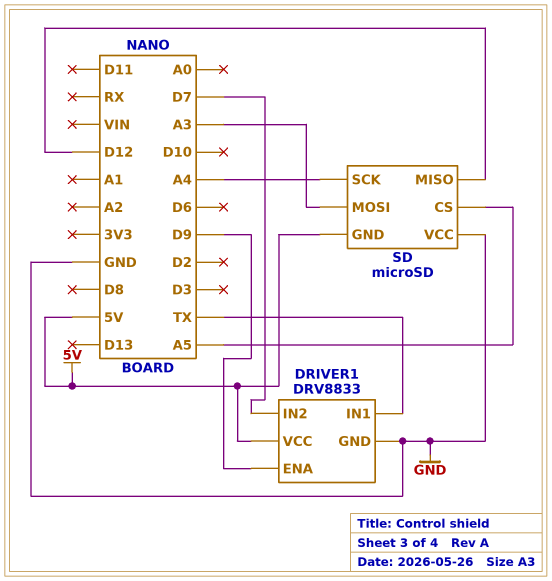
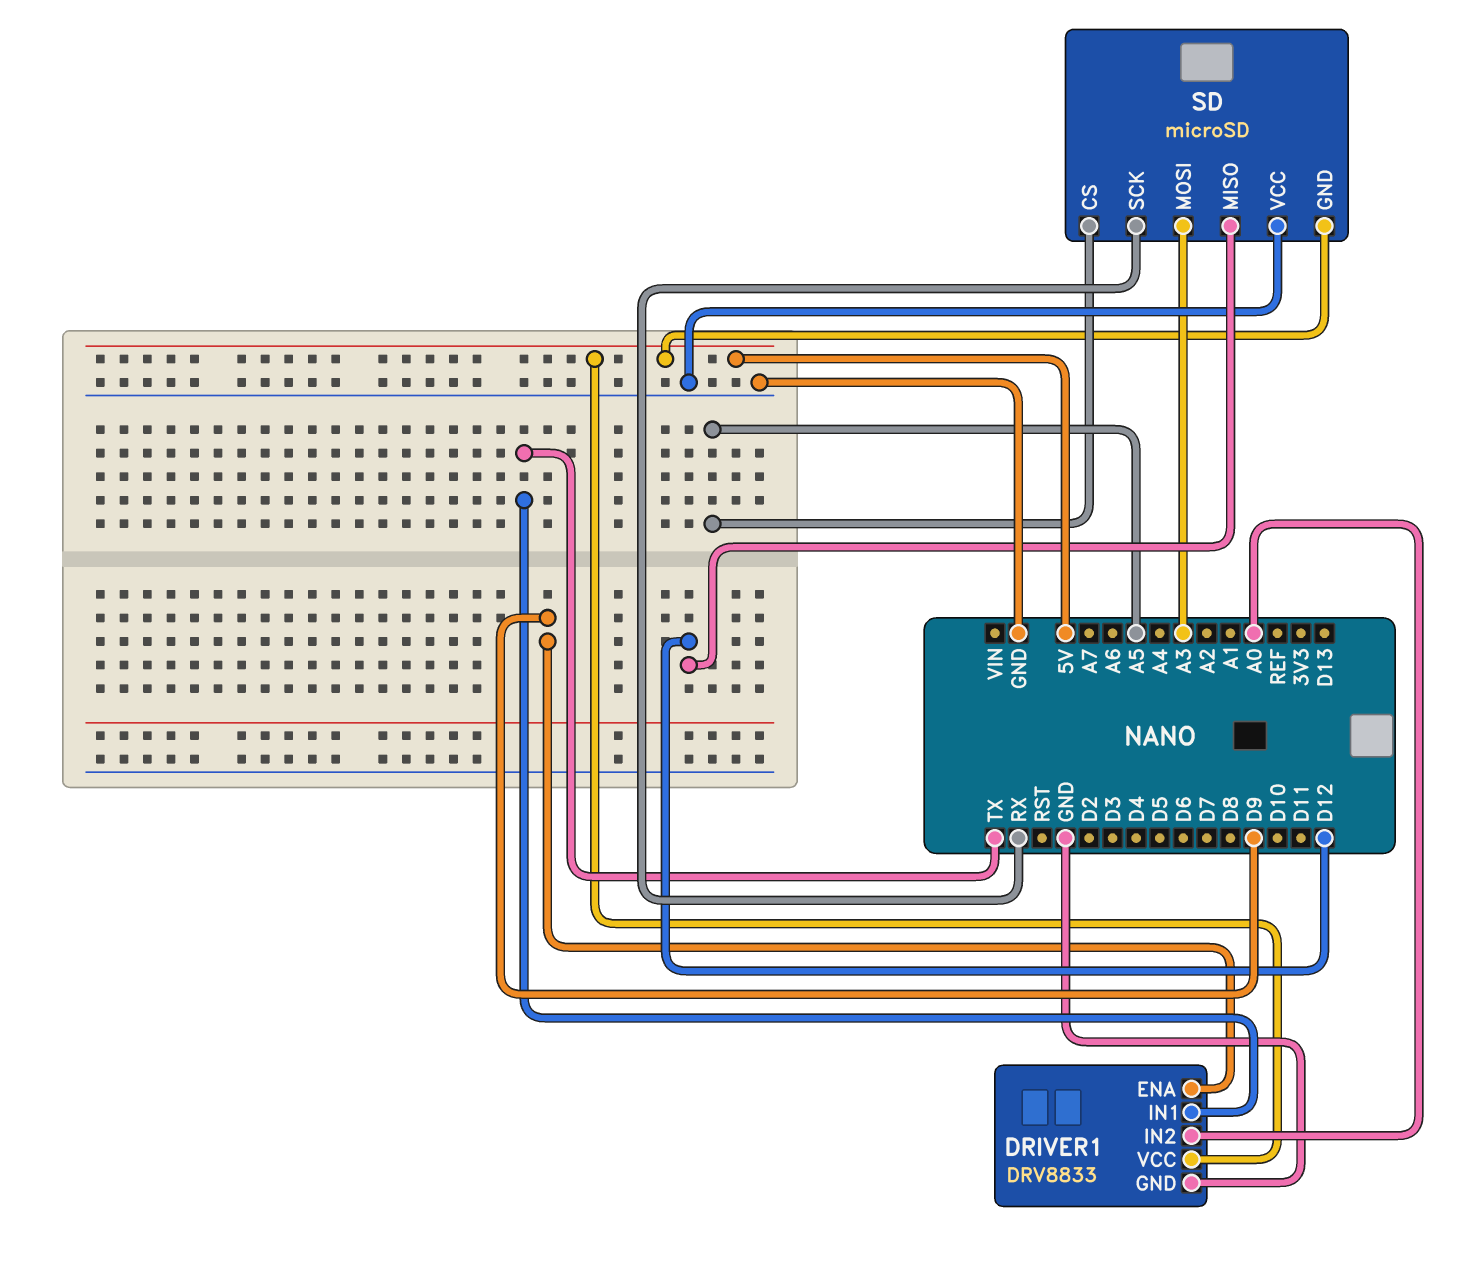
DRIVER1 pin IN2: D7 -> A0
SD pin SCK: A4 -> RX

